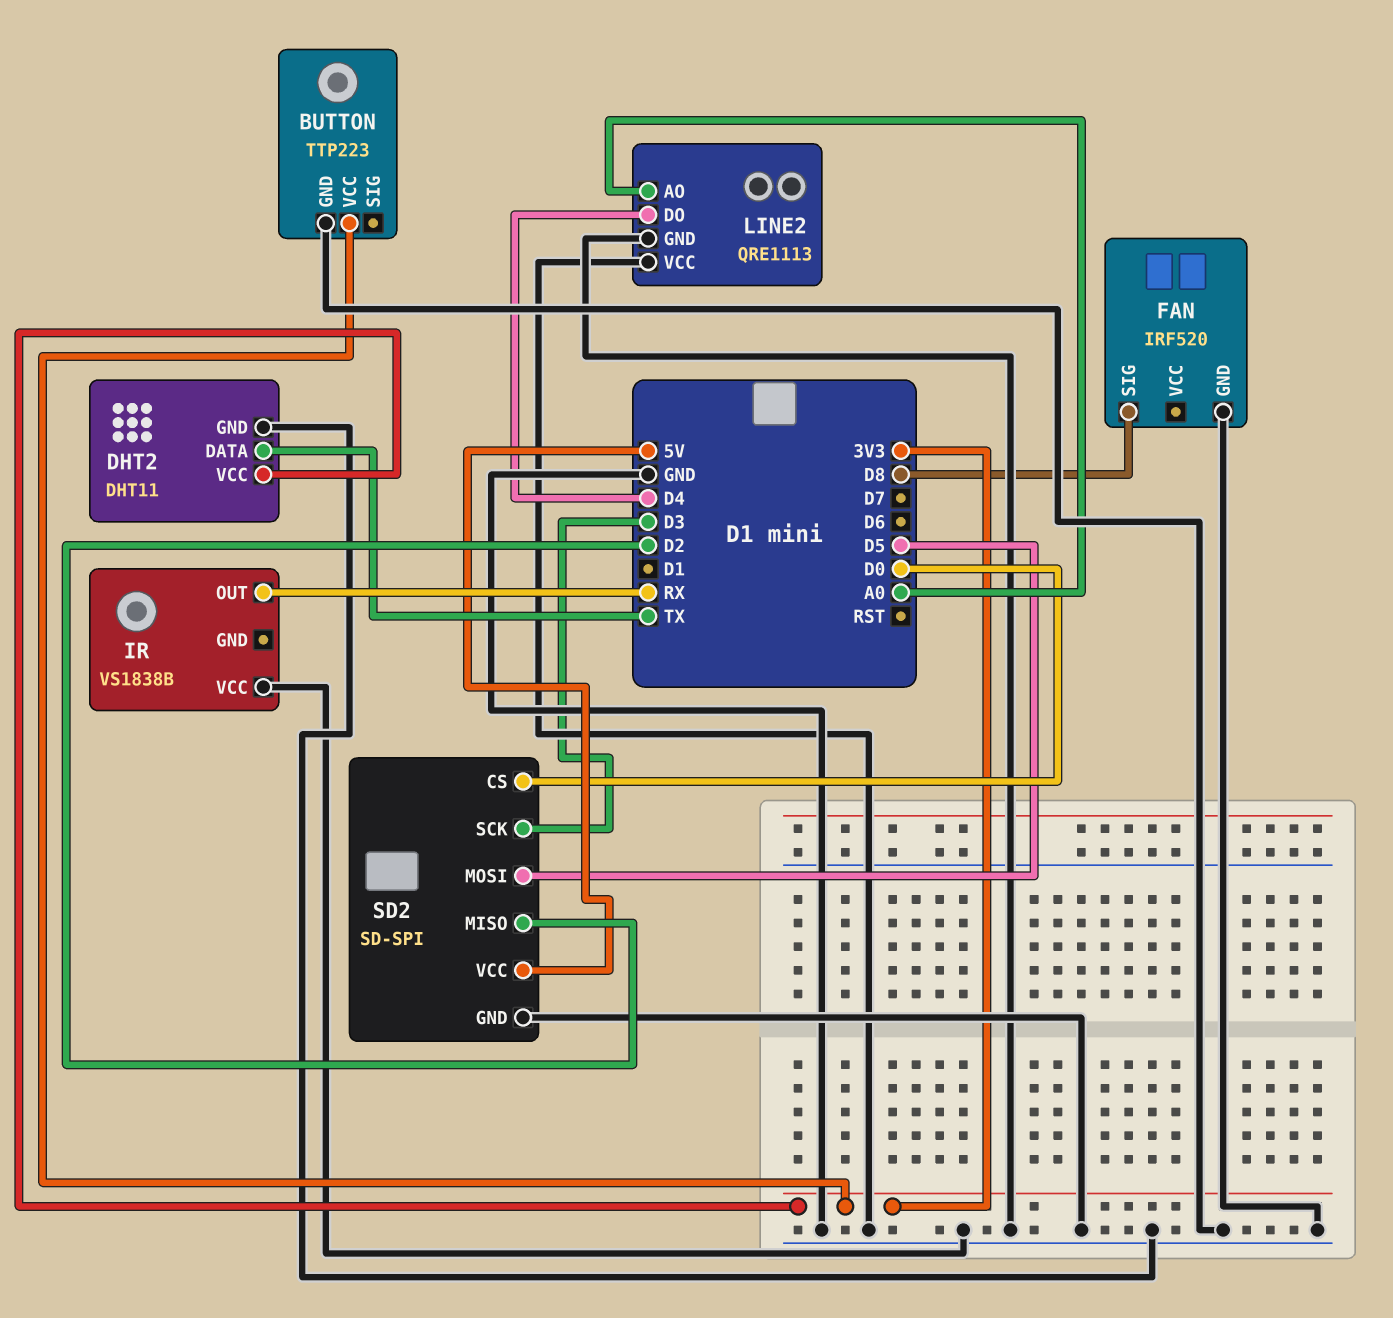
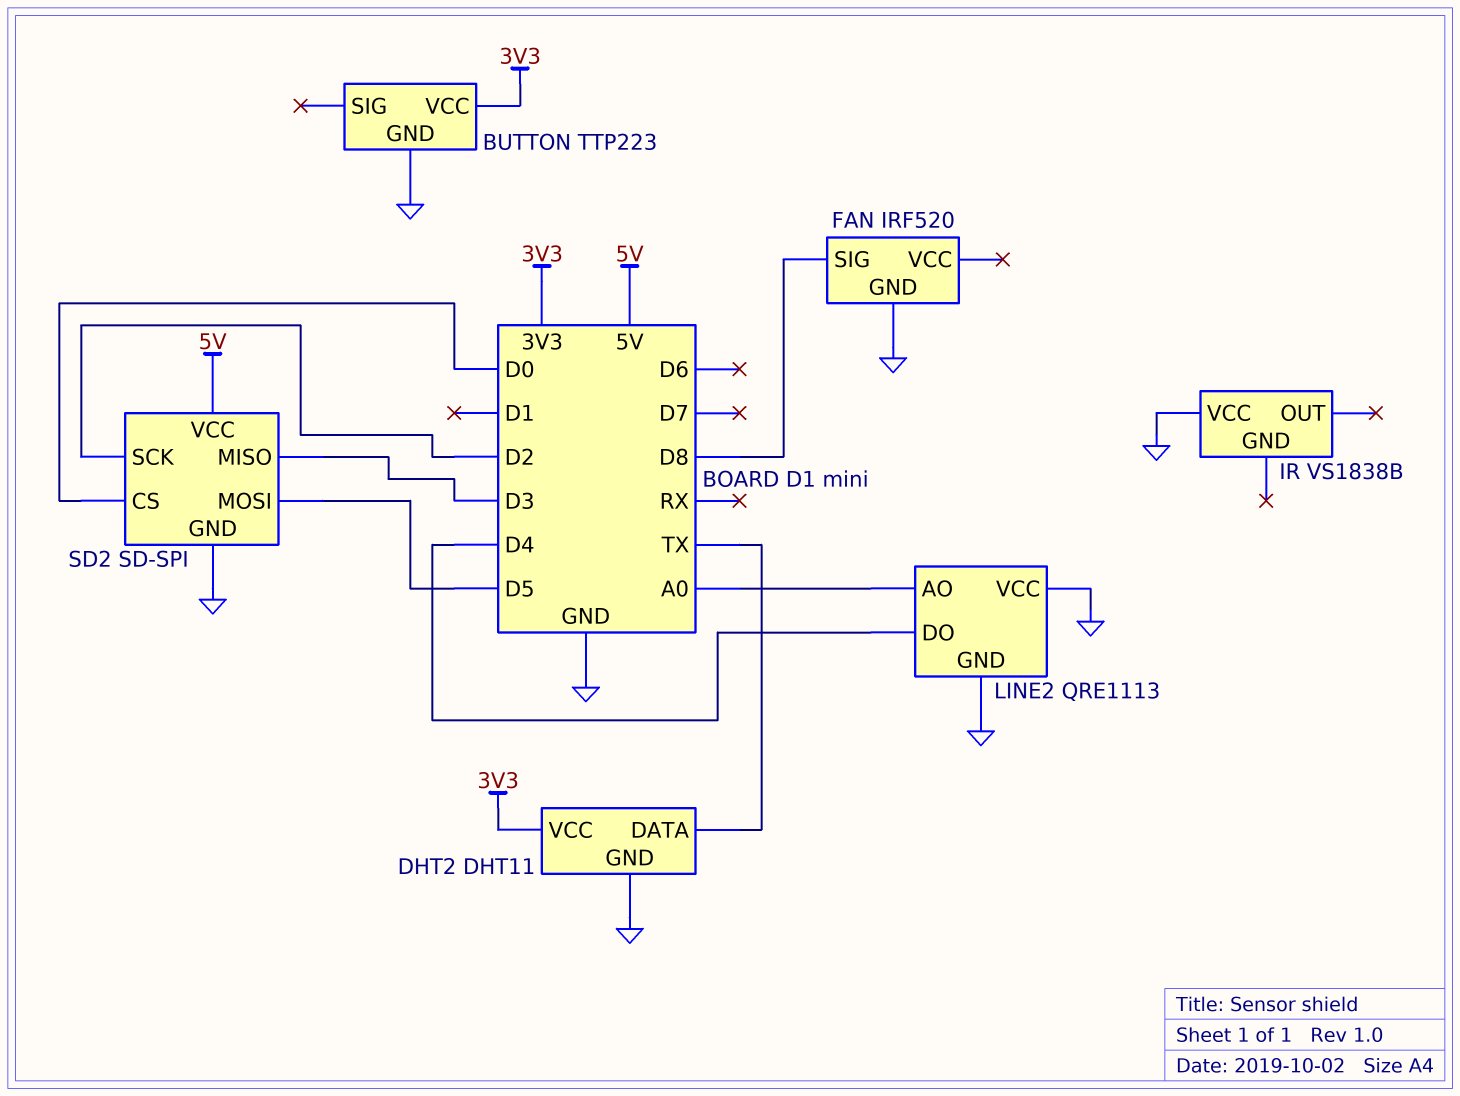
IR pin OUT: RX -> none
SD2 pin MISO: D2 -> D3
SD2 pin SCK: D3 -> D2

